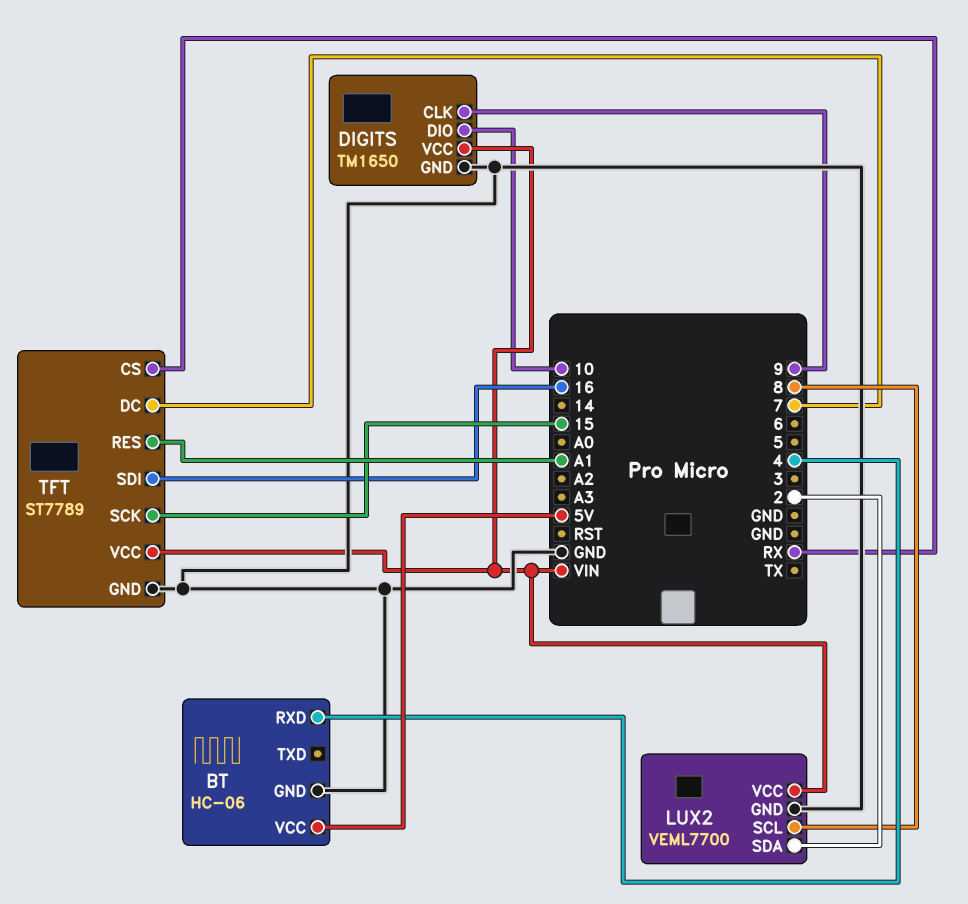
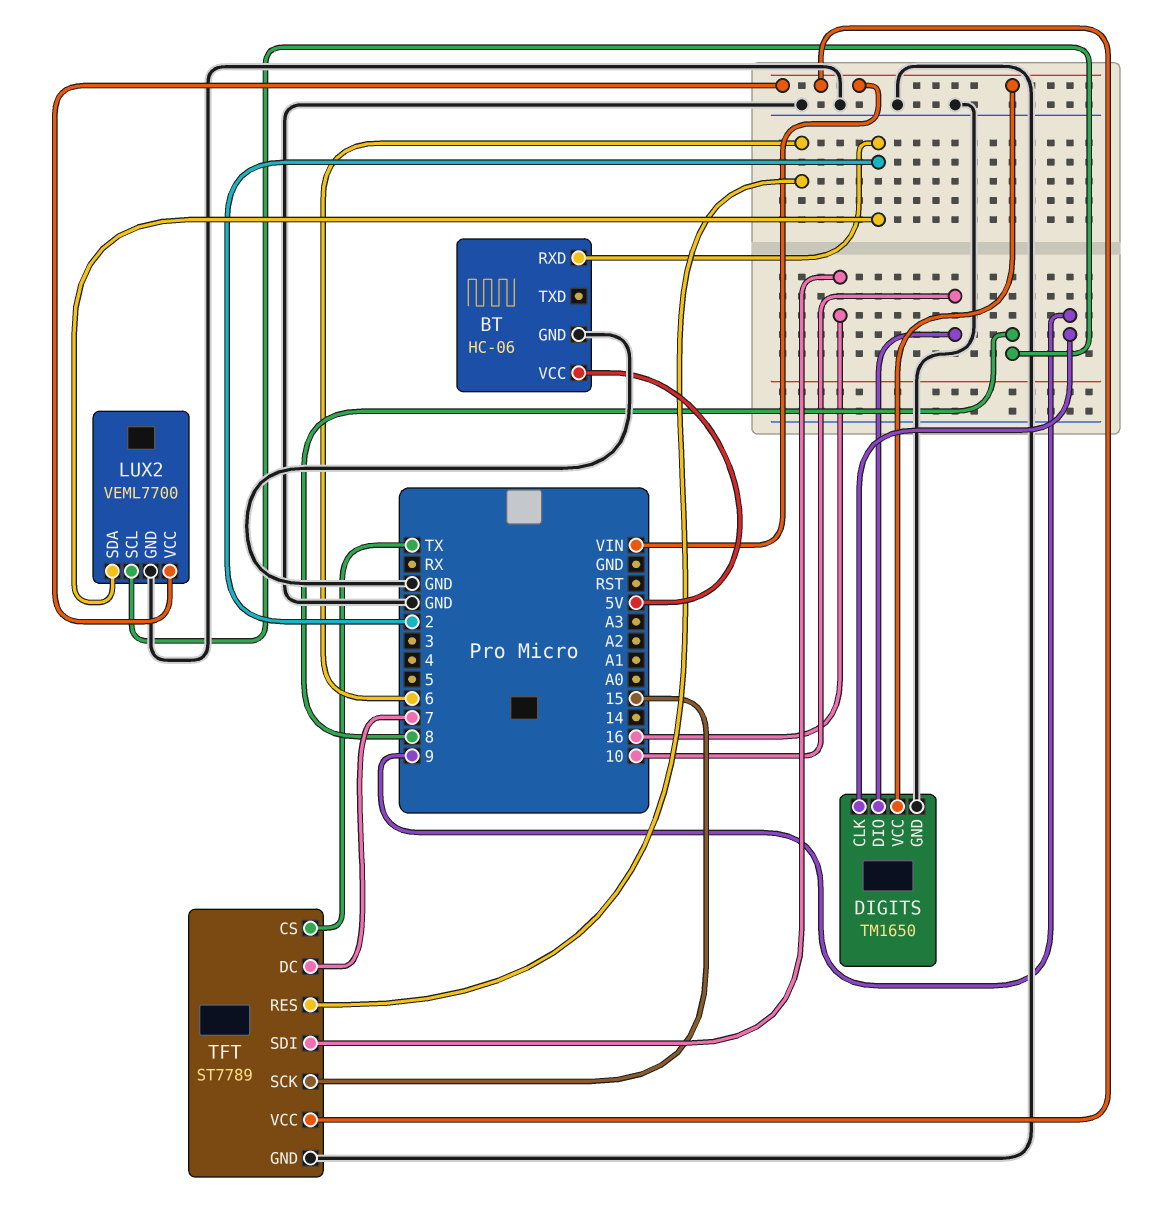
BT pin RXD: 4 -> 2
TFT pin CS: RX -> TX
TFT pin RES: A1 -> 6

